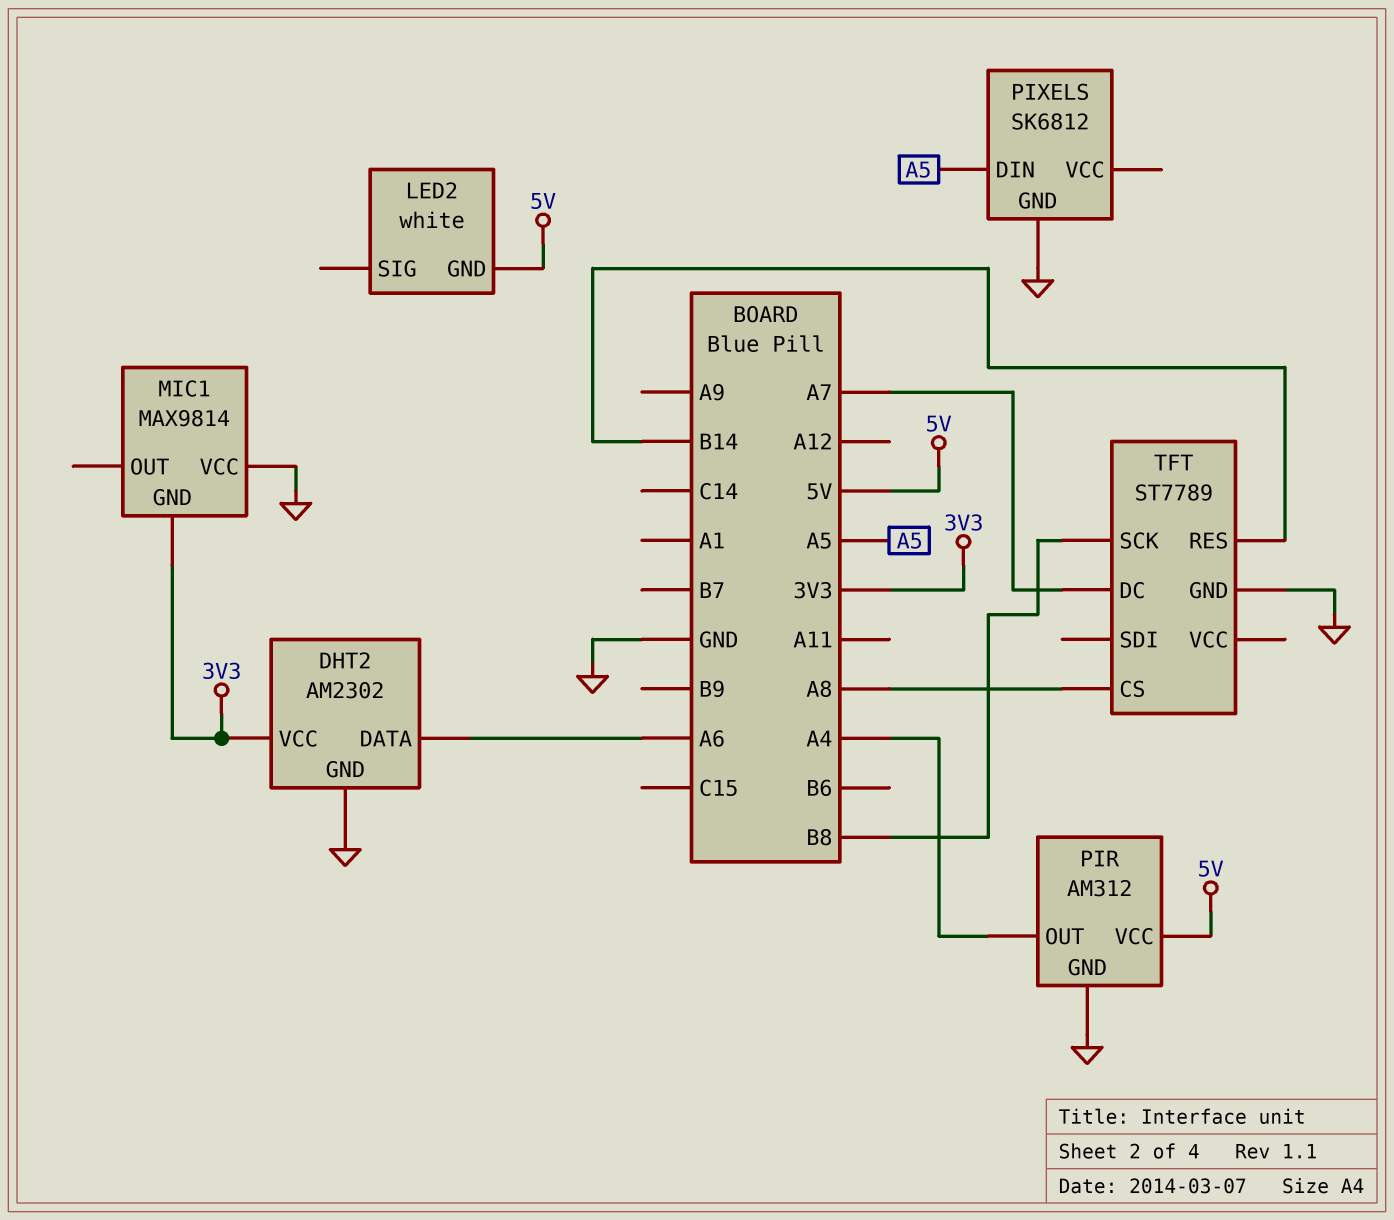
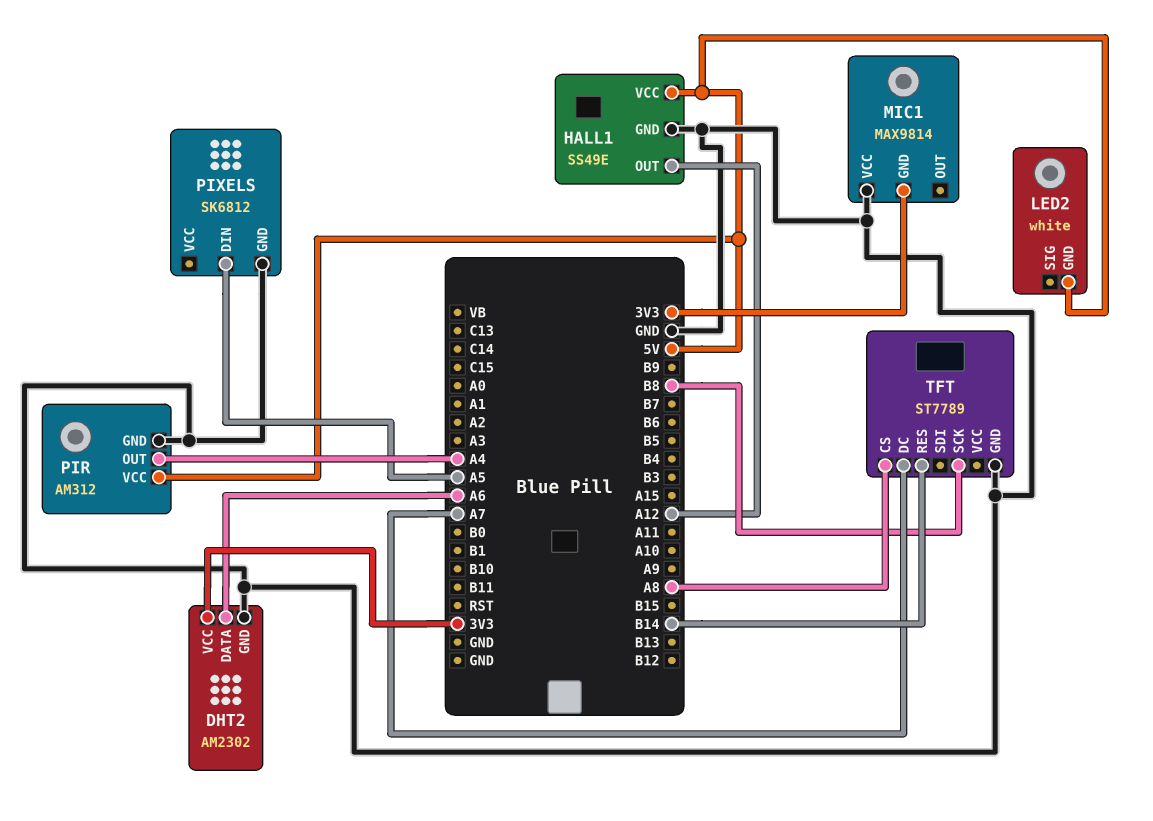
HALL1: none -> SS49E
HALL1 pin GND: none -> GND
HALL1 pin OUT: none -> A12
HALL1 pin VCC: none -> 5V

